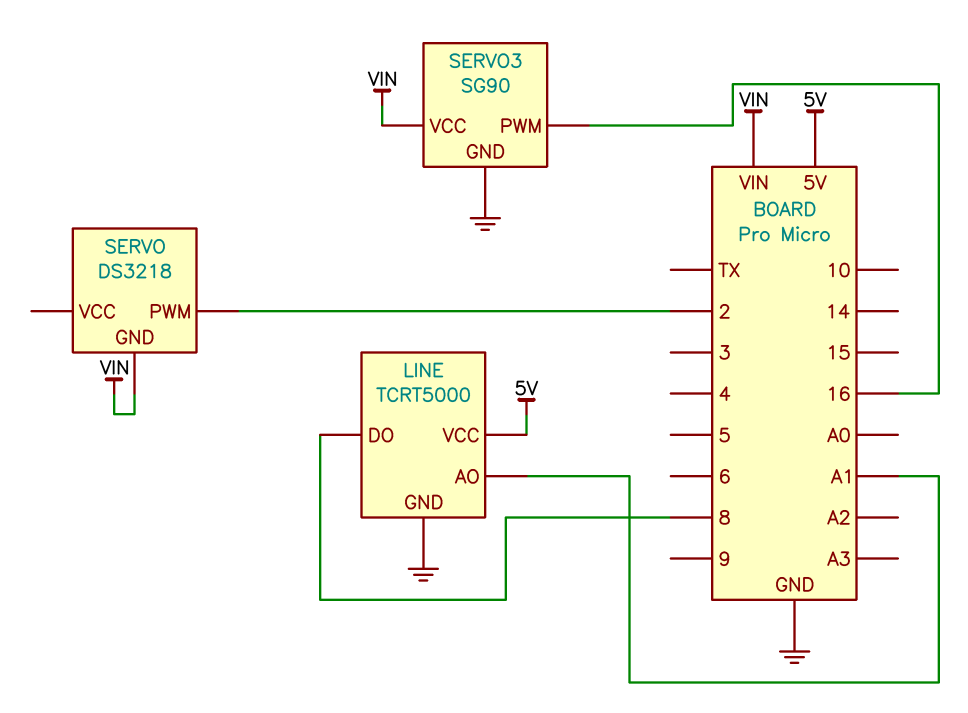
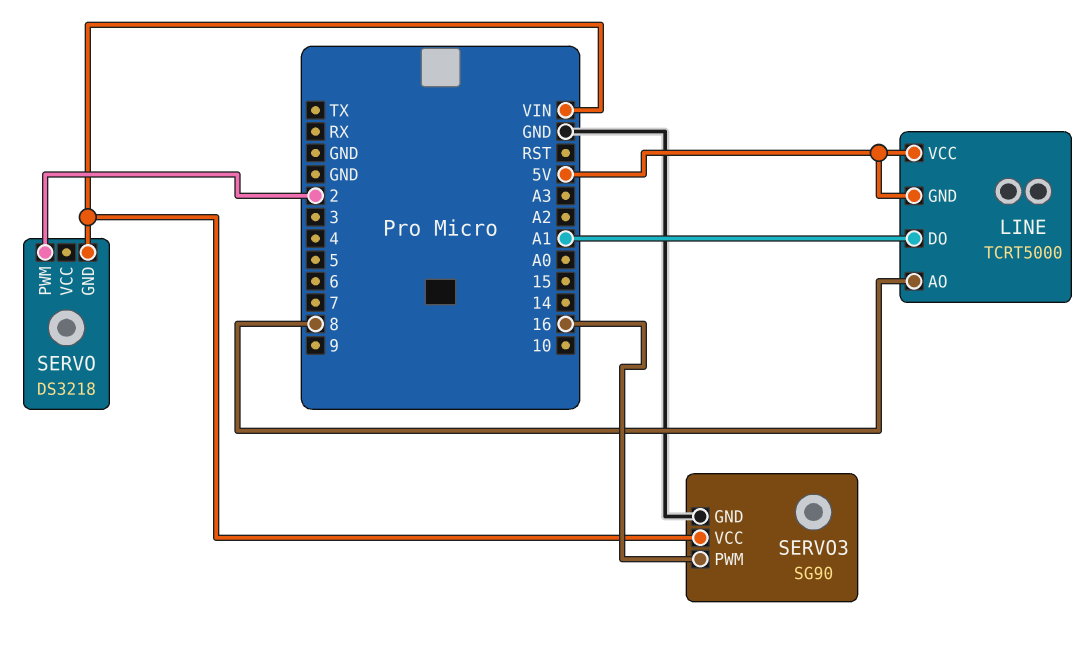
LINE pin AO: A1 -> 8
LINE pin DO: 8 -> A1
LINE pin GND: GND -> 5V

